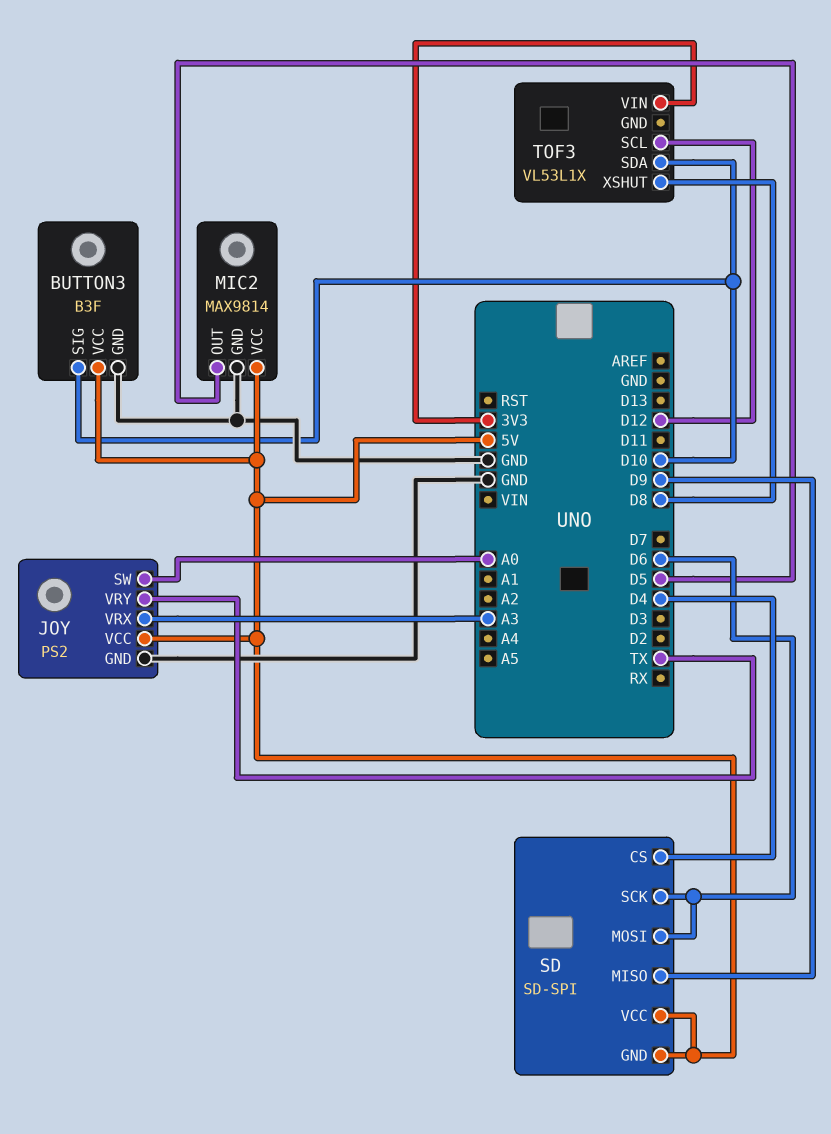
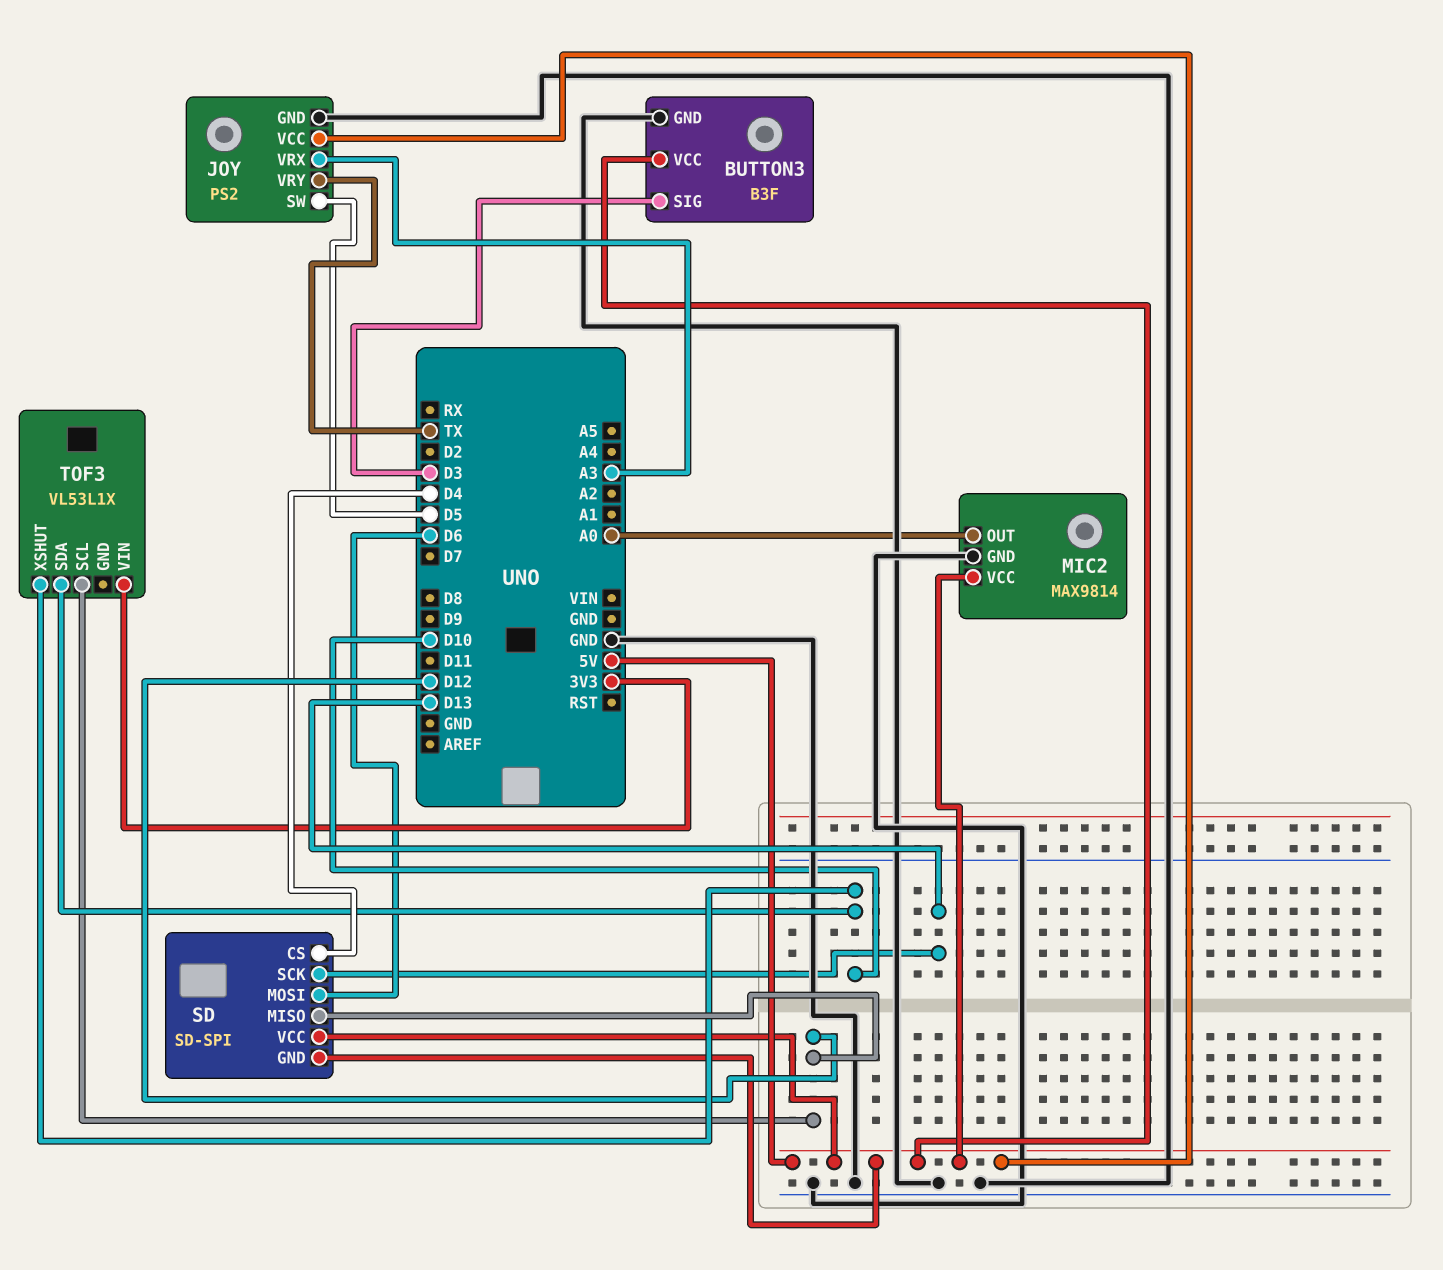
BUTTON3 pin SIG: D10 -> D3
JOY pin SW: A0 -> D5
MIC2 pin OUT: D5 -> A0
SD pin MISO: D9 -> D12
SD pin SCK: D6 -> D13
TOF3 pin XSHUT: D8 -> D10

